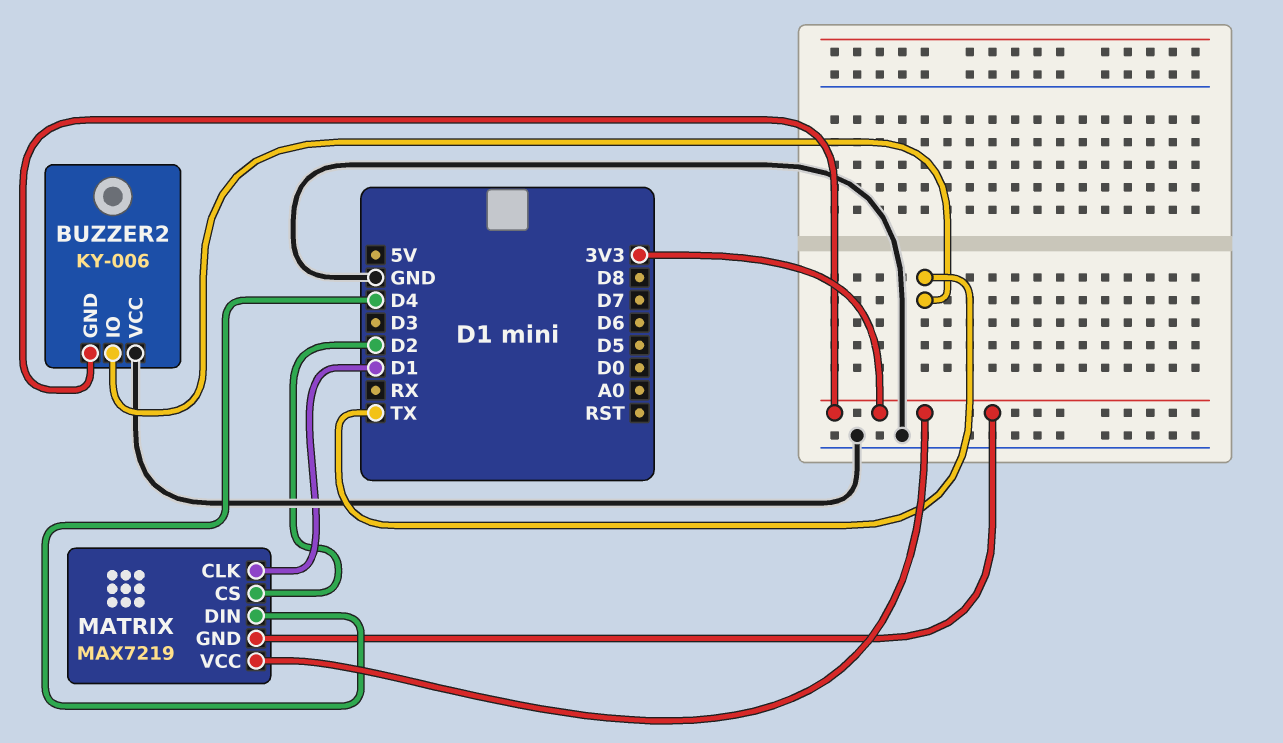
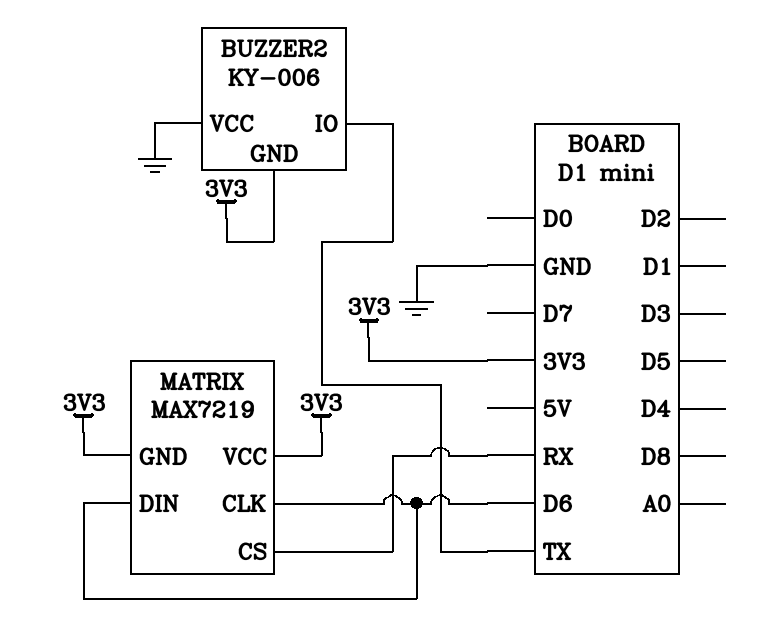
MATRIX pin CLK: D1 -> D6
MATRIX pin CS: D2 -> RX
MATRIX pin DIN: D4 -> D6

